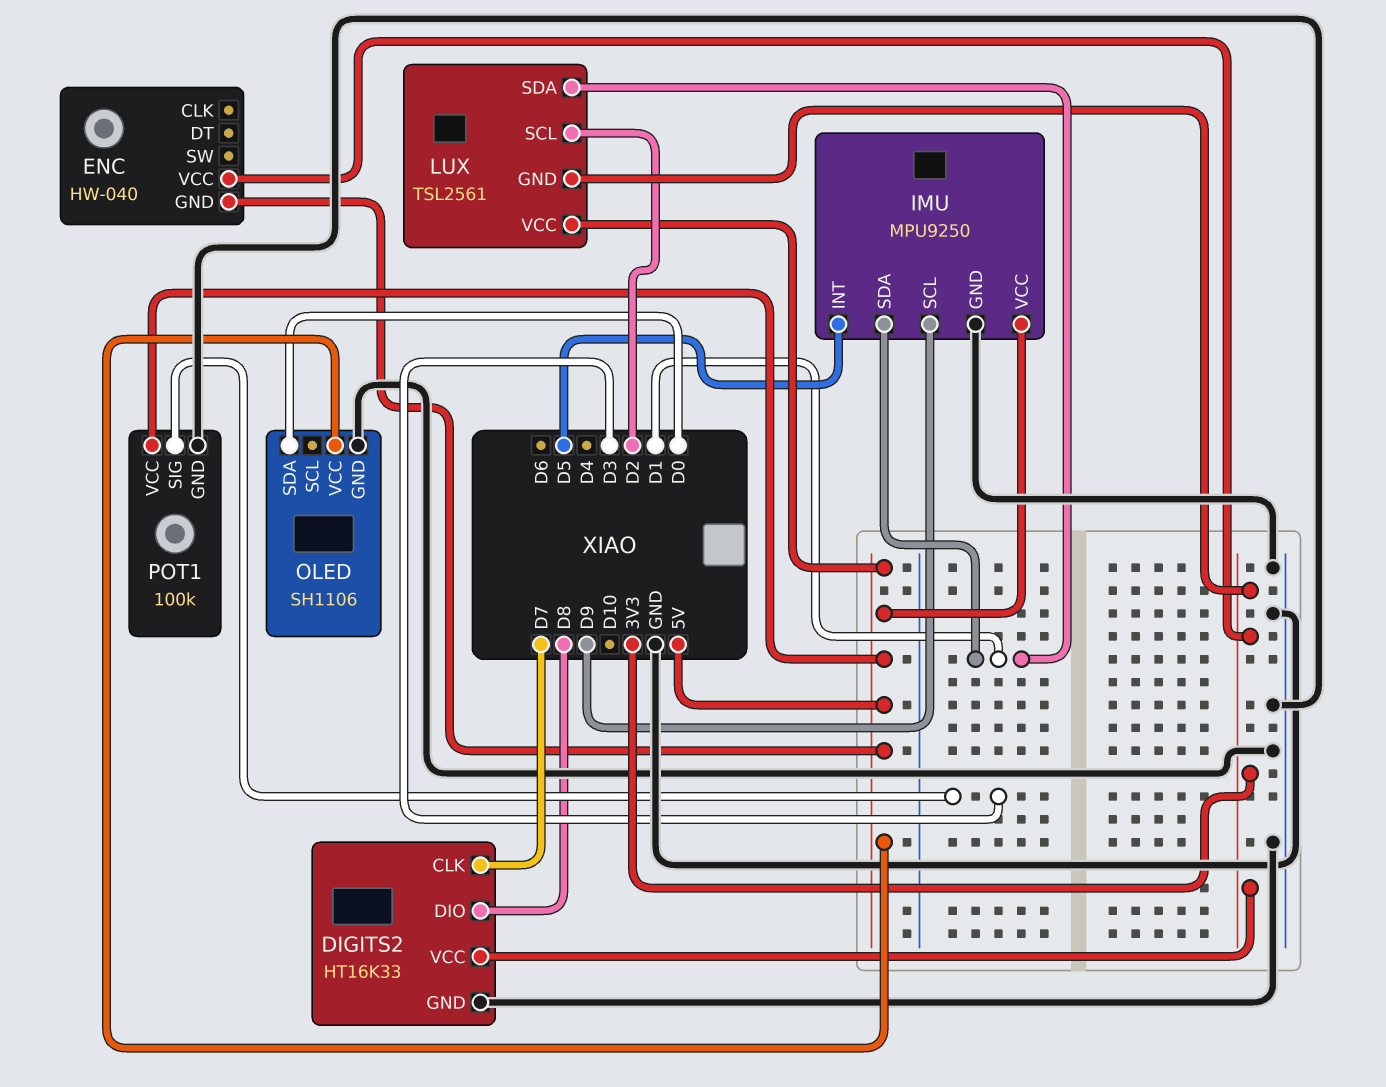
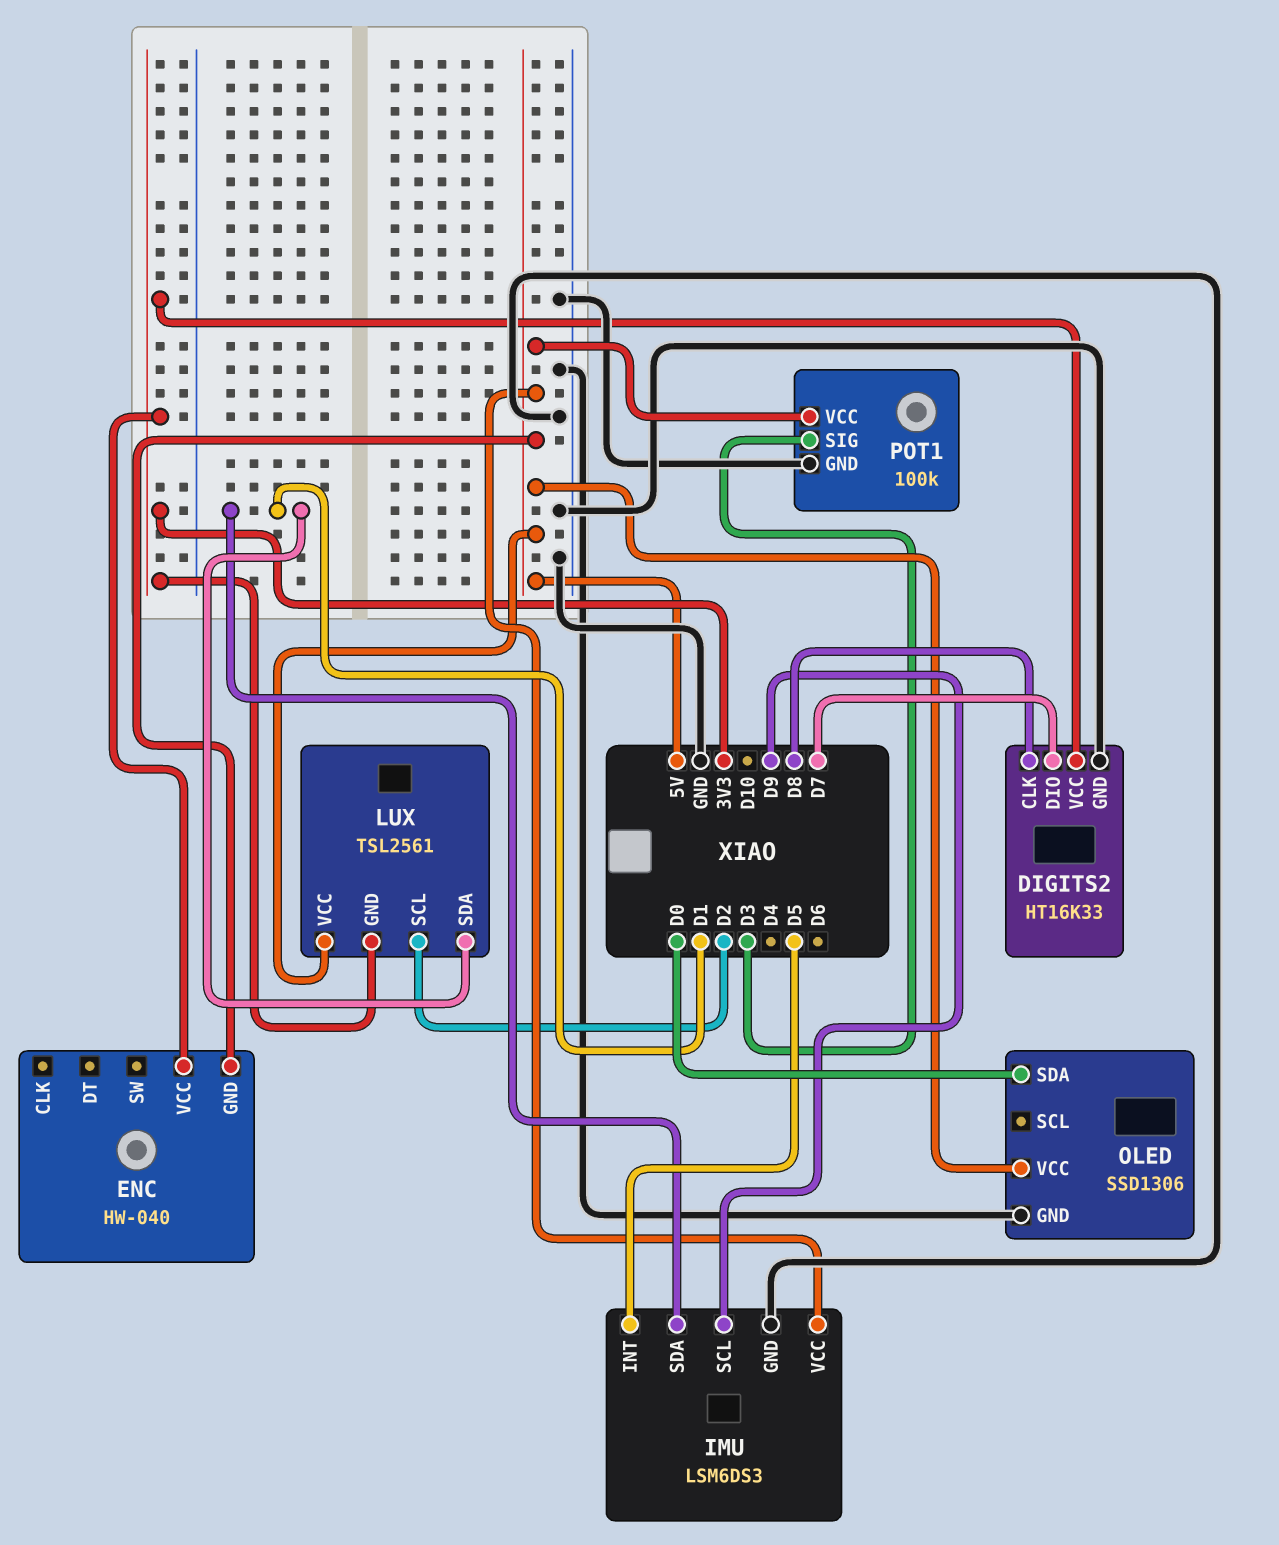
DIGITS2 pin CLK: D7 -> D8
DIGITS2 pin DIO: D8 -> D7
IMU: MPU9250 -> LSM6DS3
OLED: SH1106 -> SSD1306

